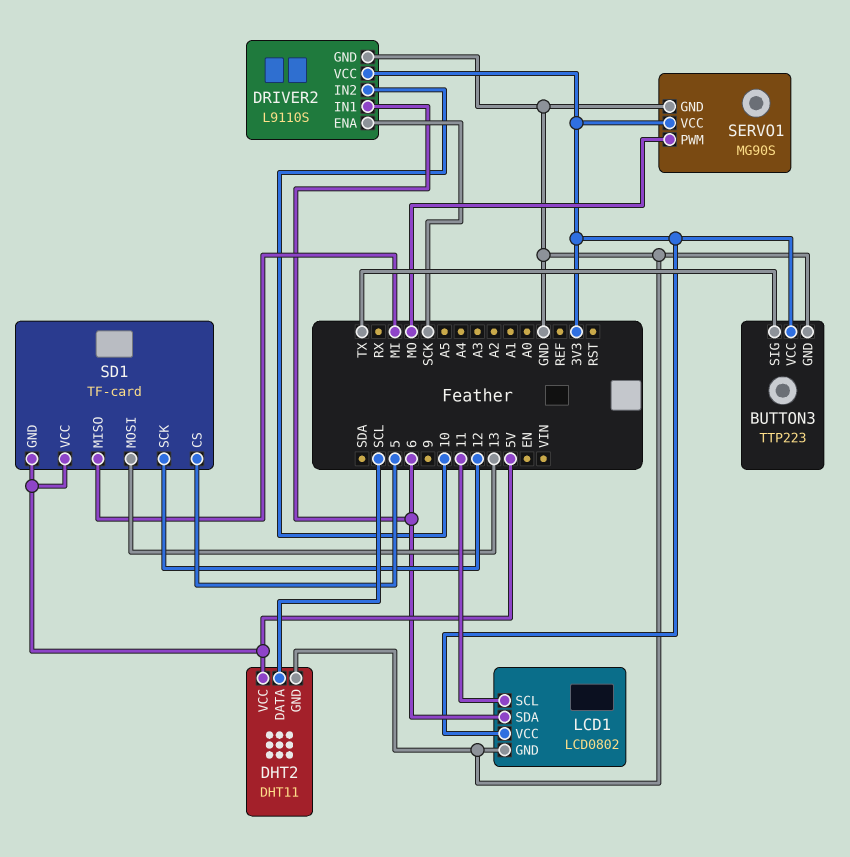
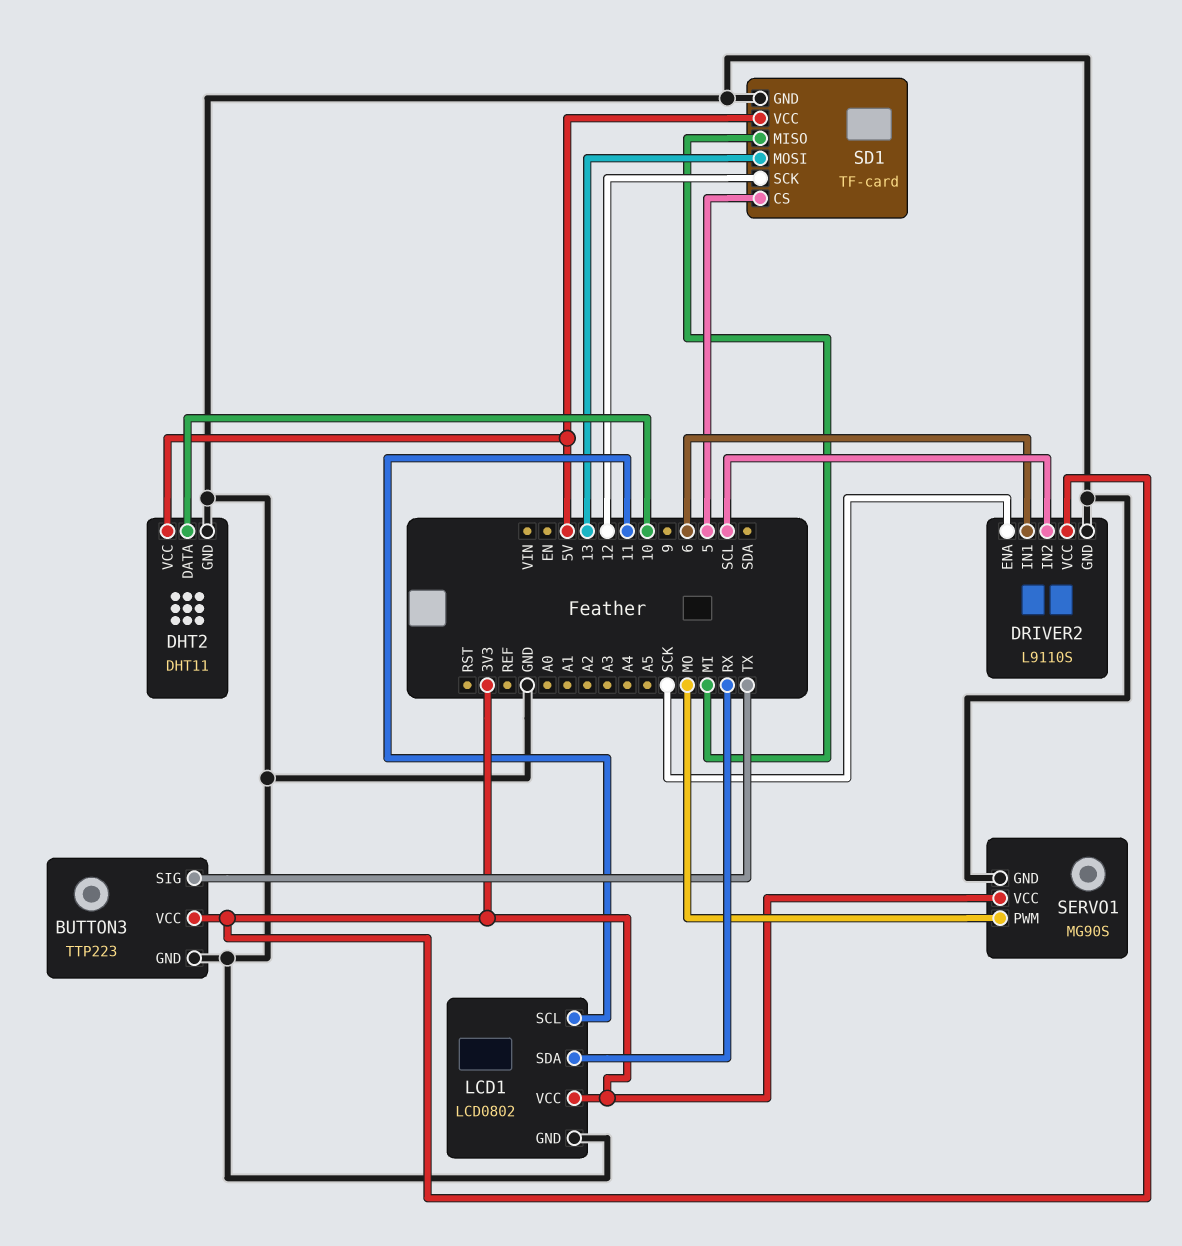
DHT2 pin DATA: SCL -> 10
DRIVER2 pin IN2: 10 -> SCL
LCD1 pin SDA: 6 -> RX
SD1 pin GND: 5V -> GND

